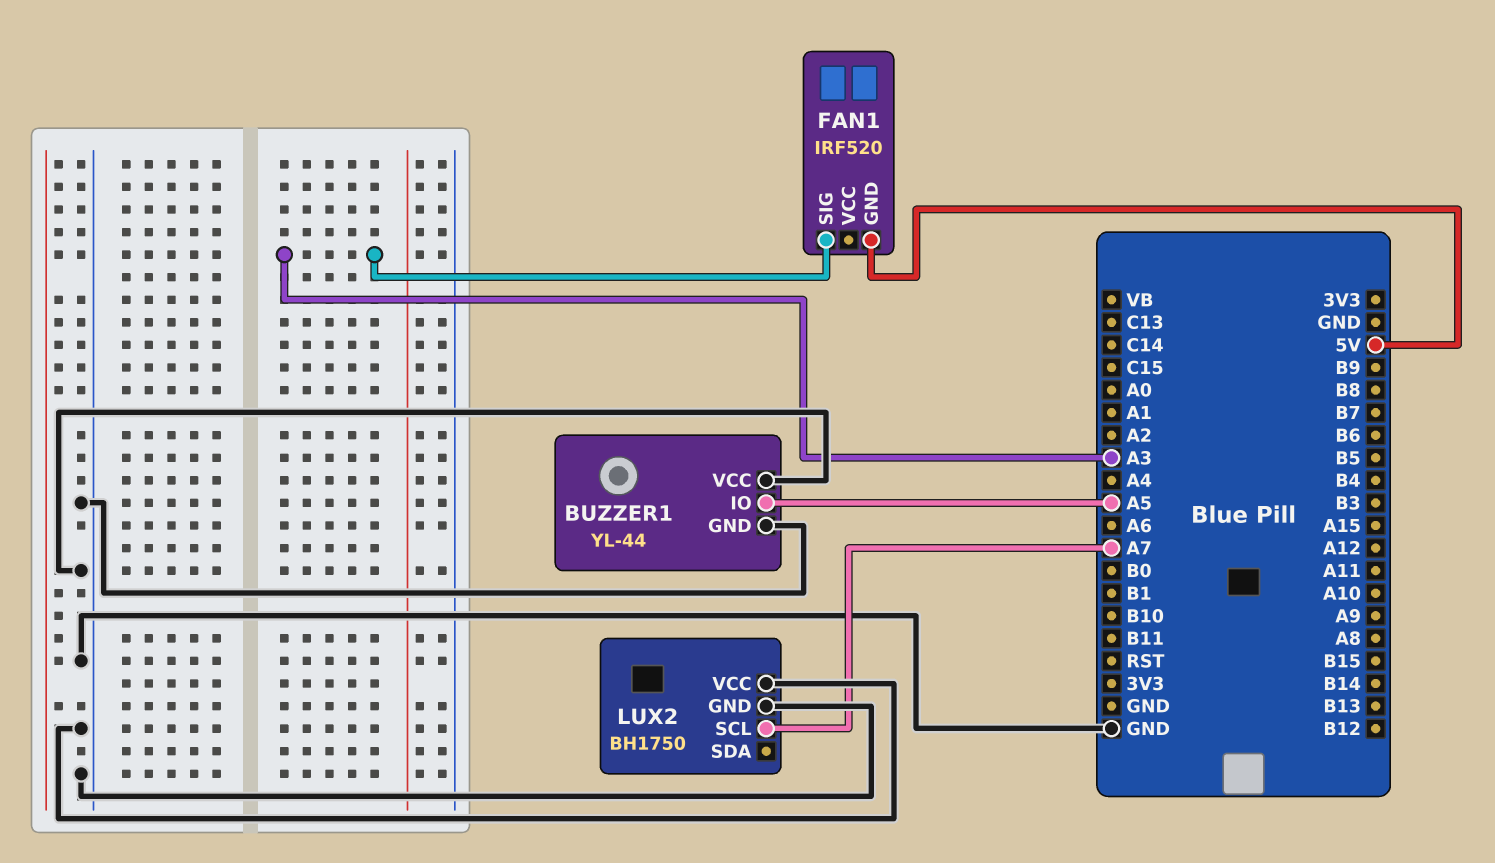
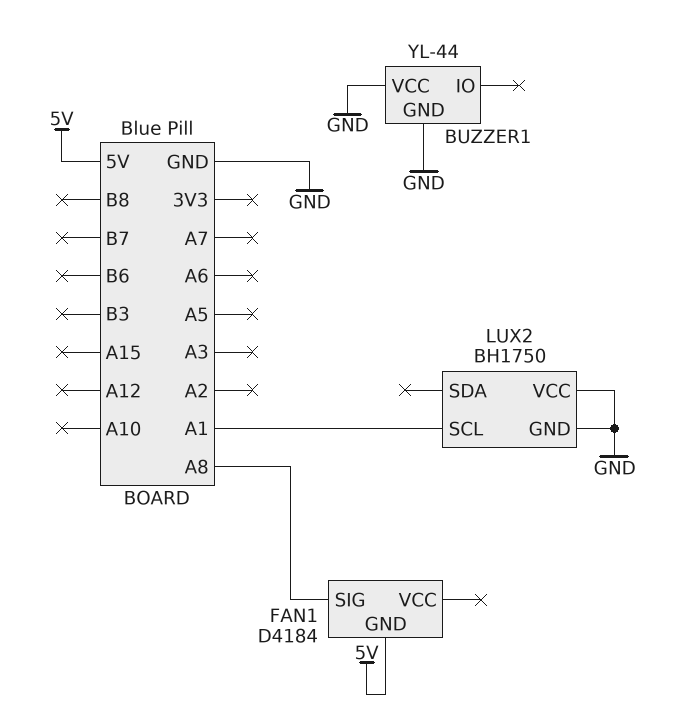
BUZZER1 pin IO: A5 -> none
FAN1: IRF520 -> D4184
FAN1 pin SIG: A3 -> A8
LUX2 pin SCL: A7 -> A1

